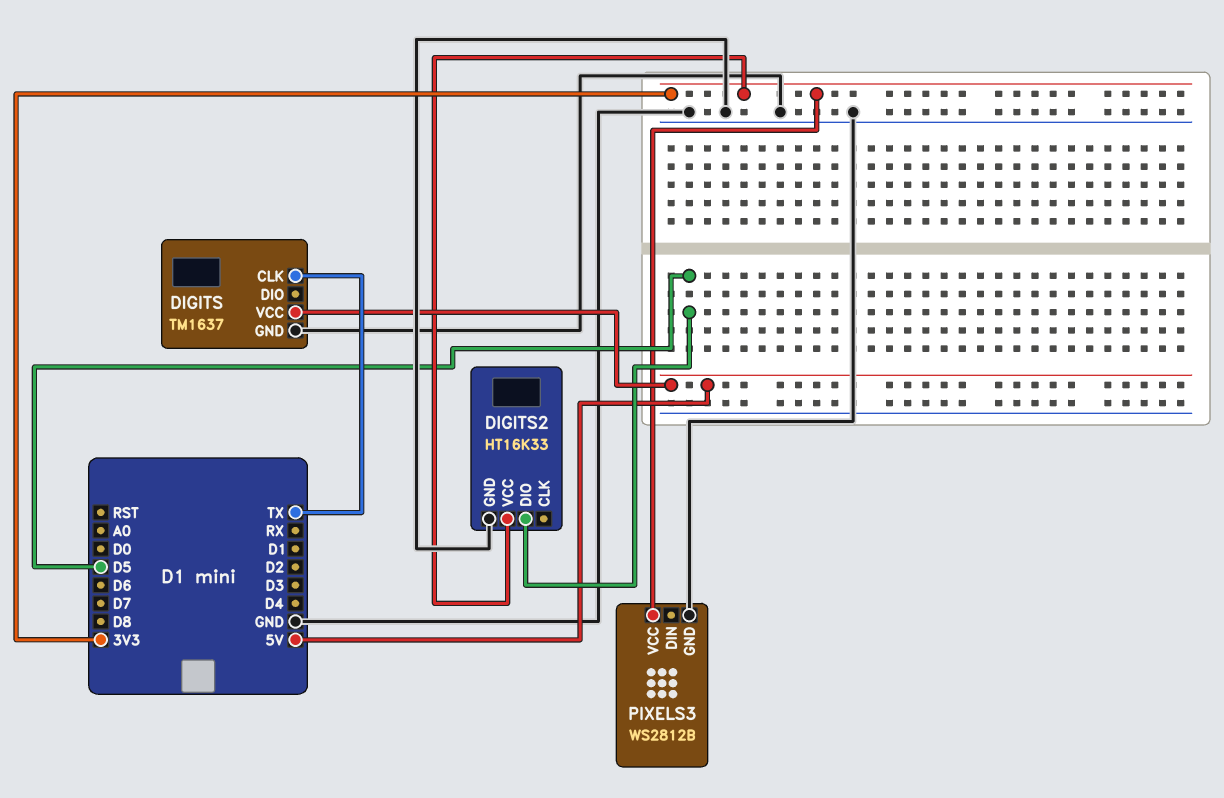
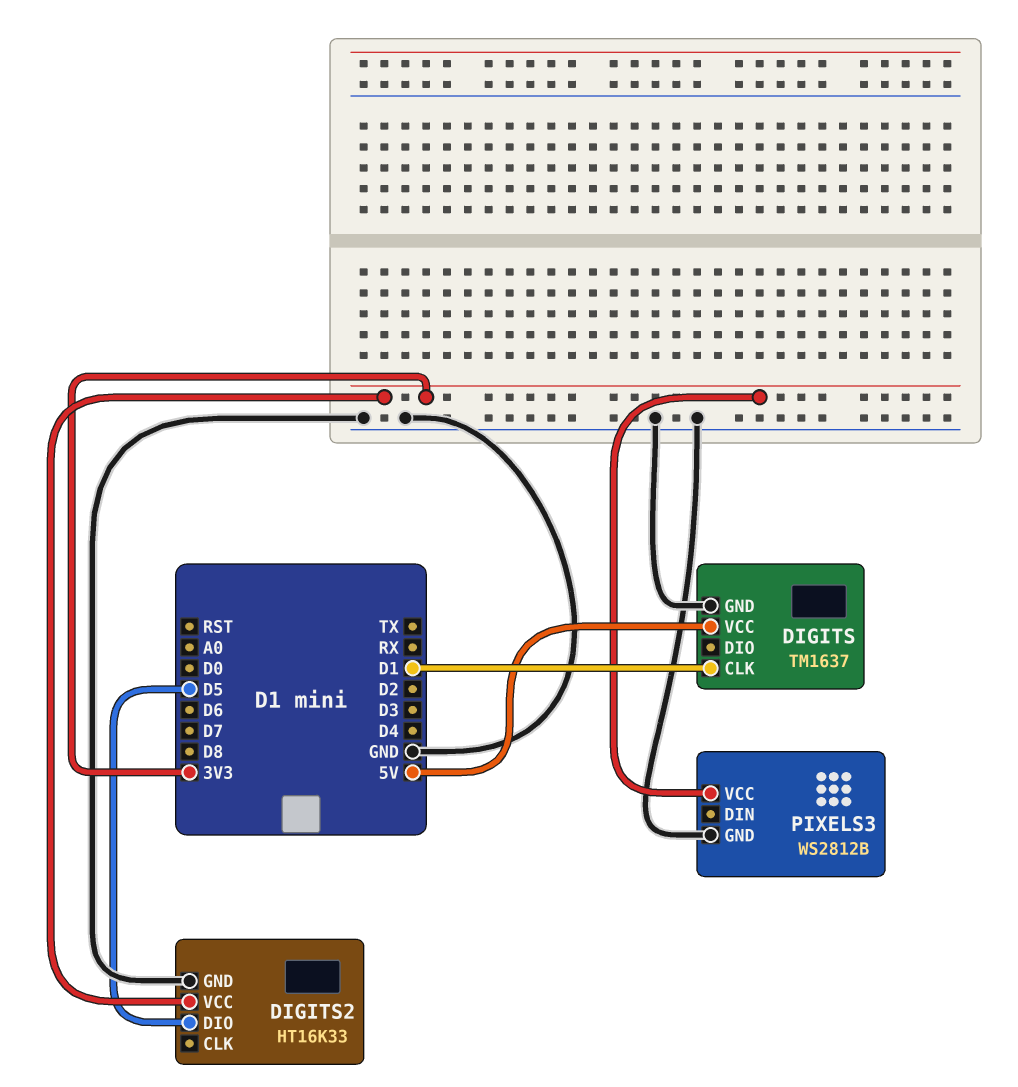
DIGITS pin CLK: TX -> D1

